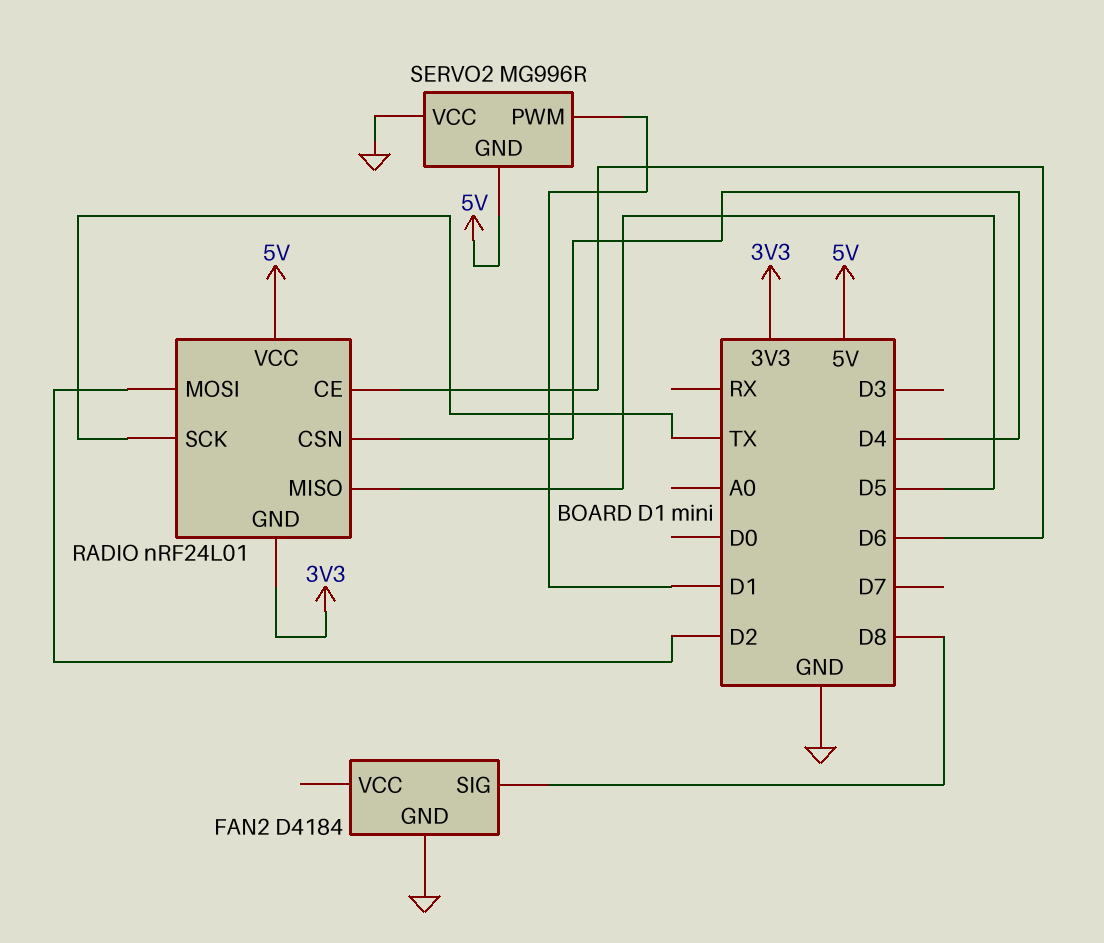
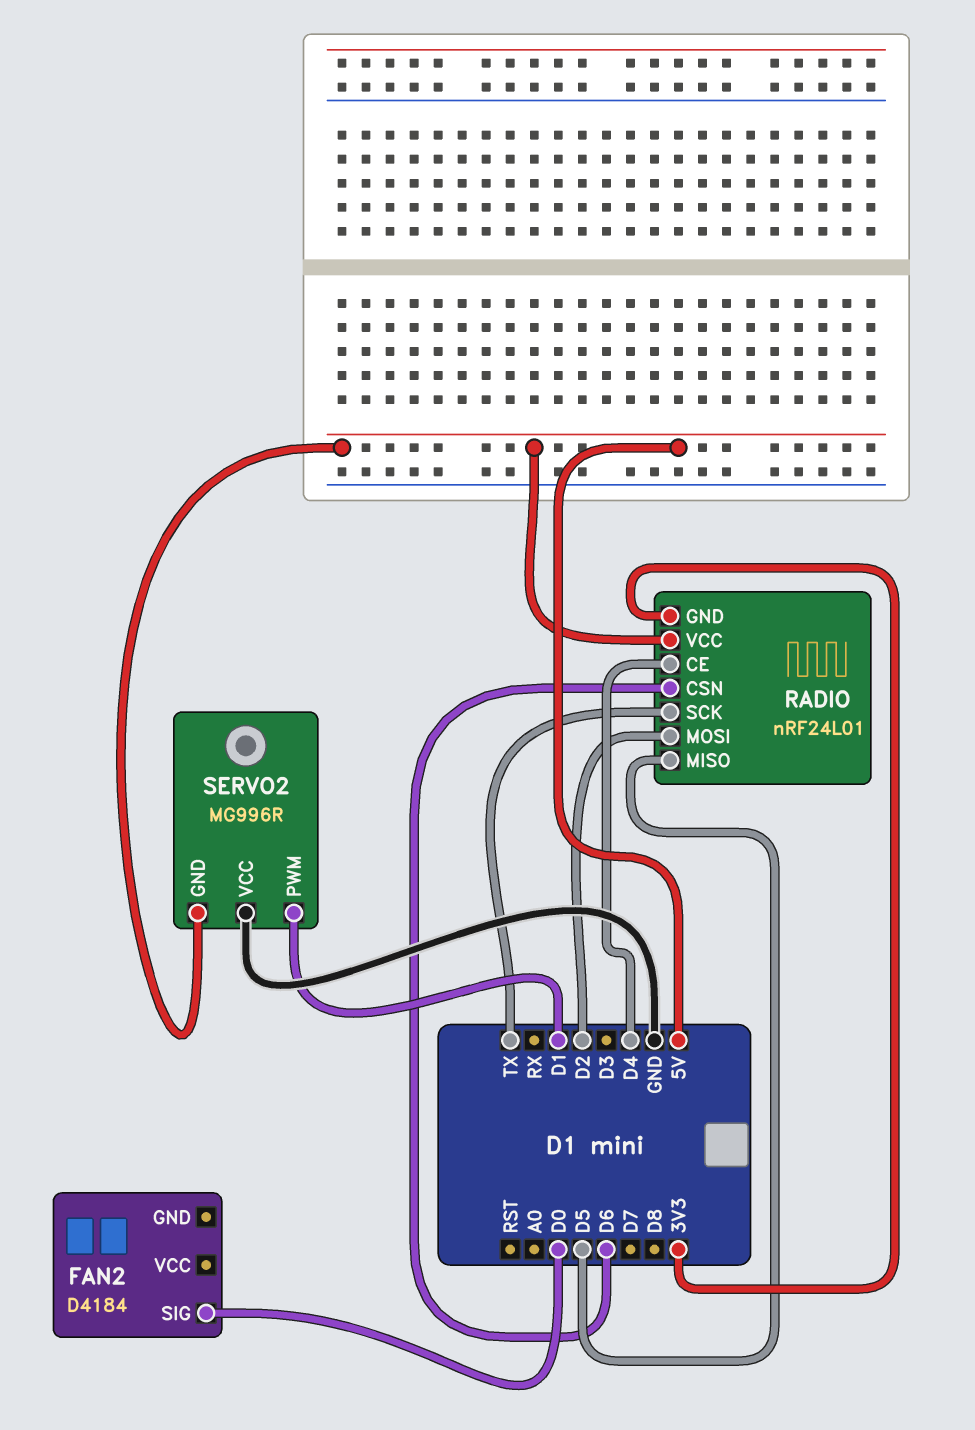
FAN2 pin GND: GND -> none
FAN2 pin SIG: D8 -> D0
RADIO pin CE: D6 -> D4
RADIO pin CSN: D4 -> D6

